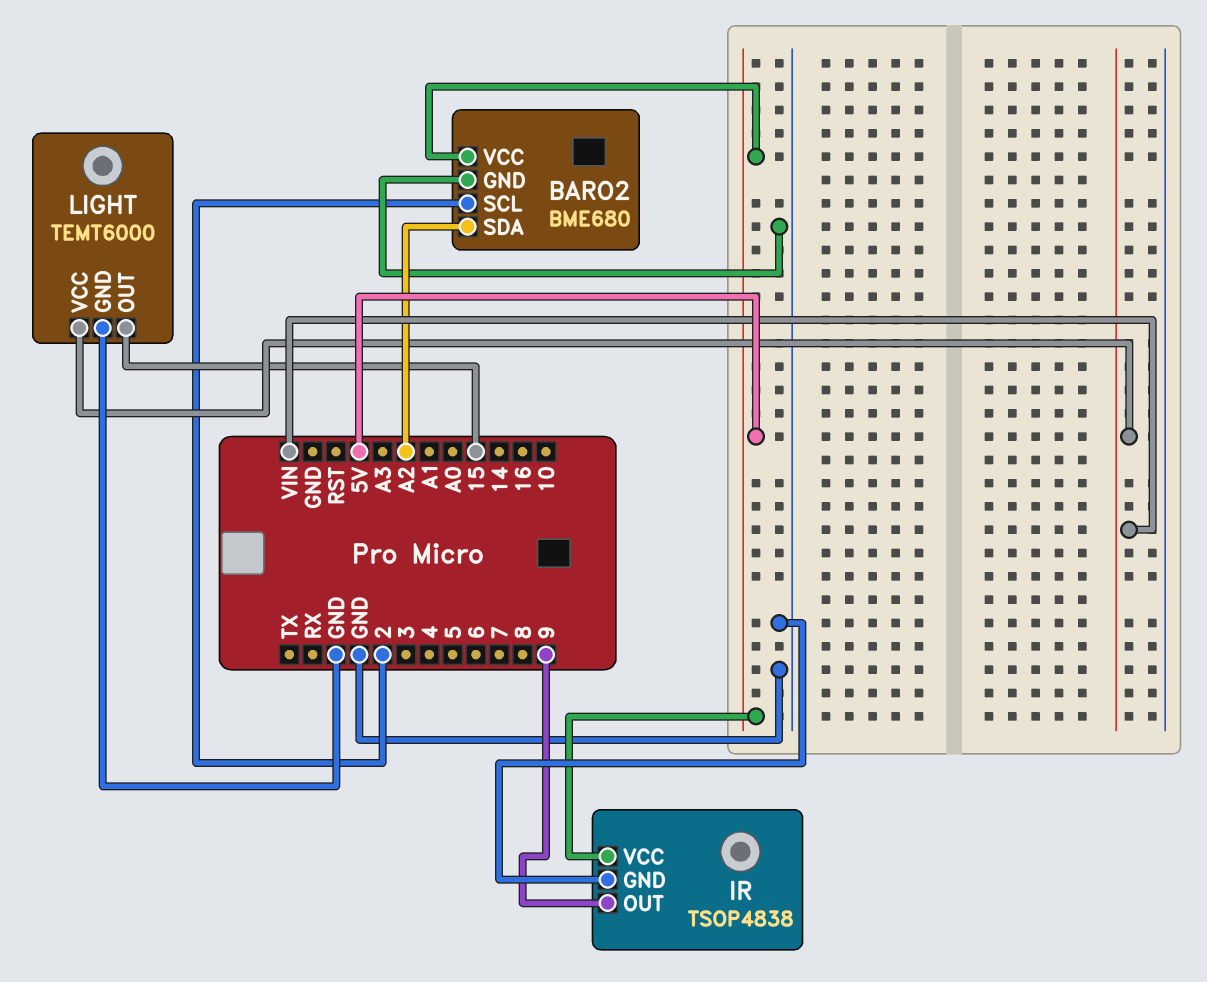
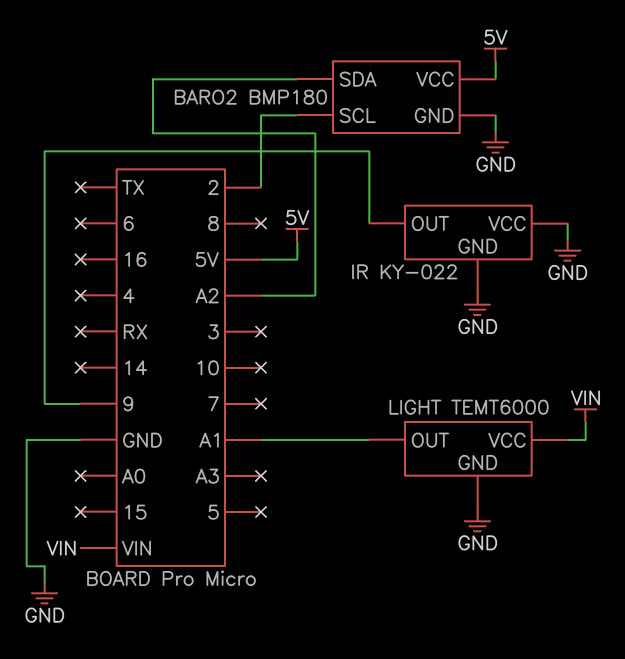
BARO2: BME680 -> BMP180
IR: TSOP4838 -> KY-022
IR pin VCC: 5V -> GND
LIGHT pin OUT: 15 -> A1

